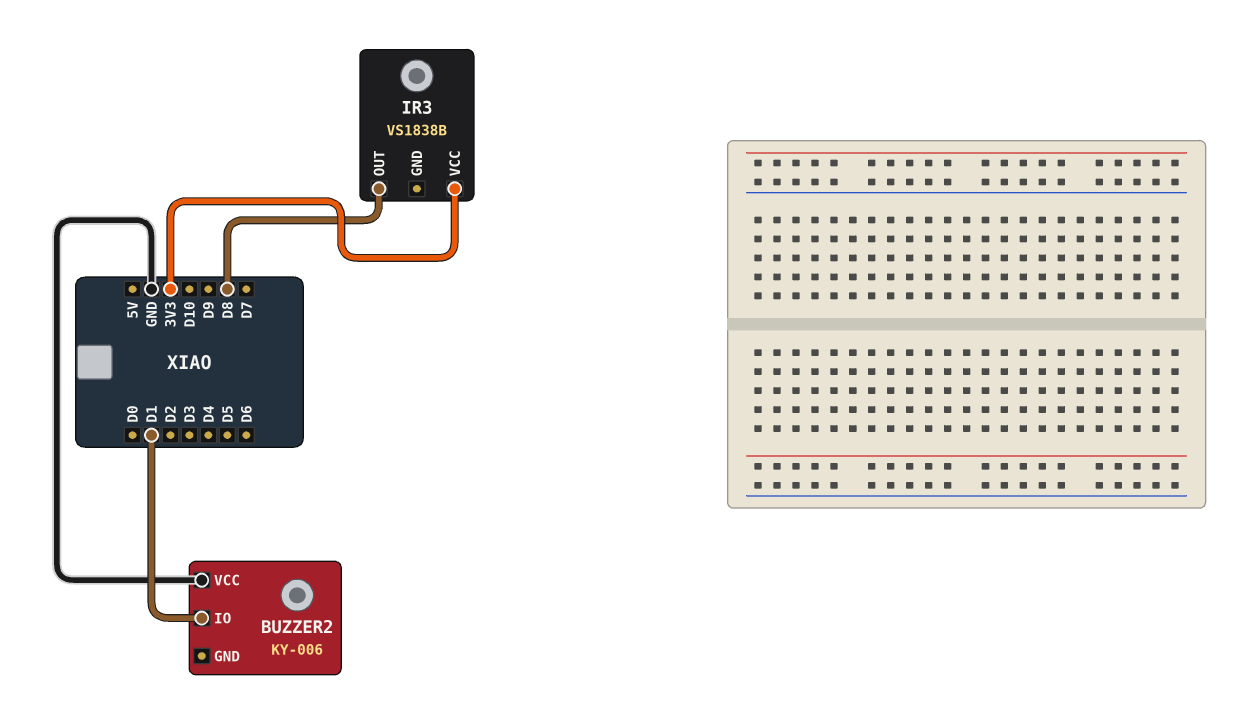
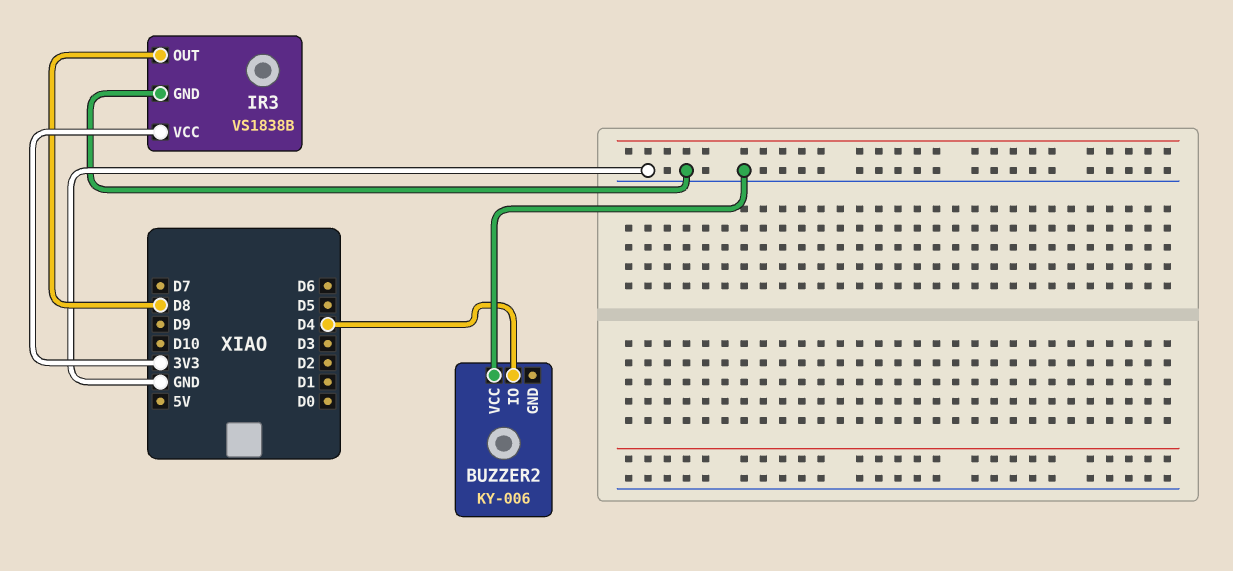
BUZZER2 pin IO: D1 -> D4
IR3 pin GND: none -> GND

